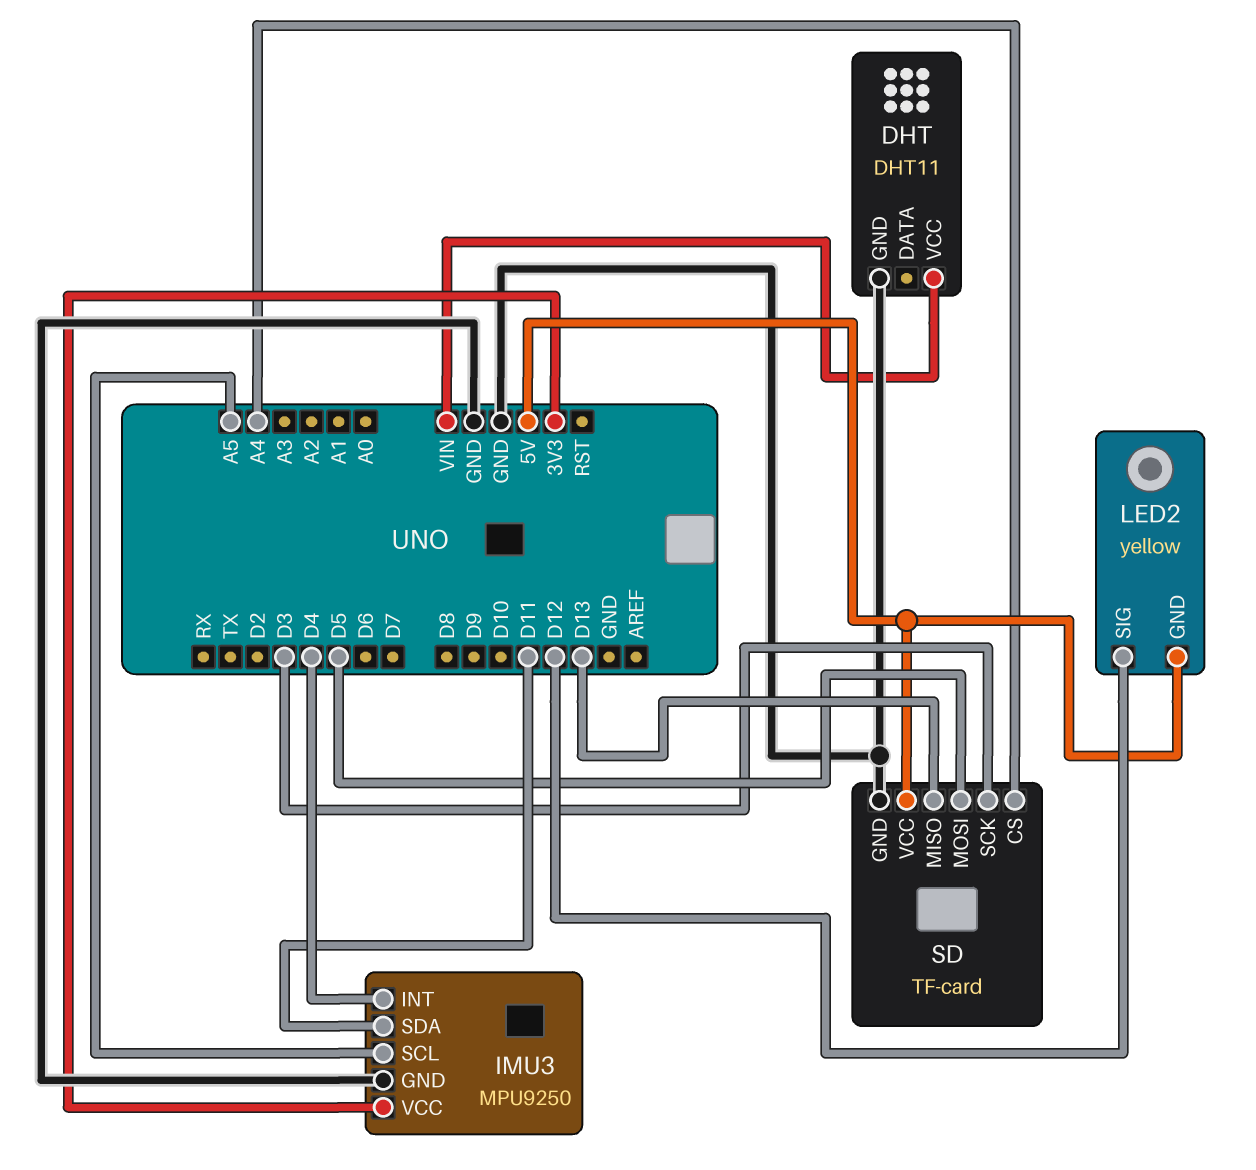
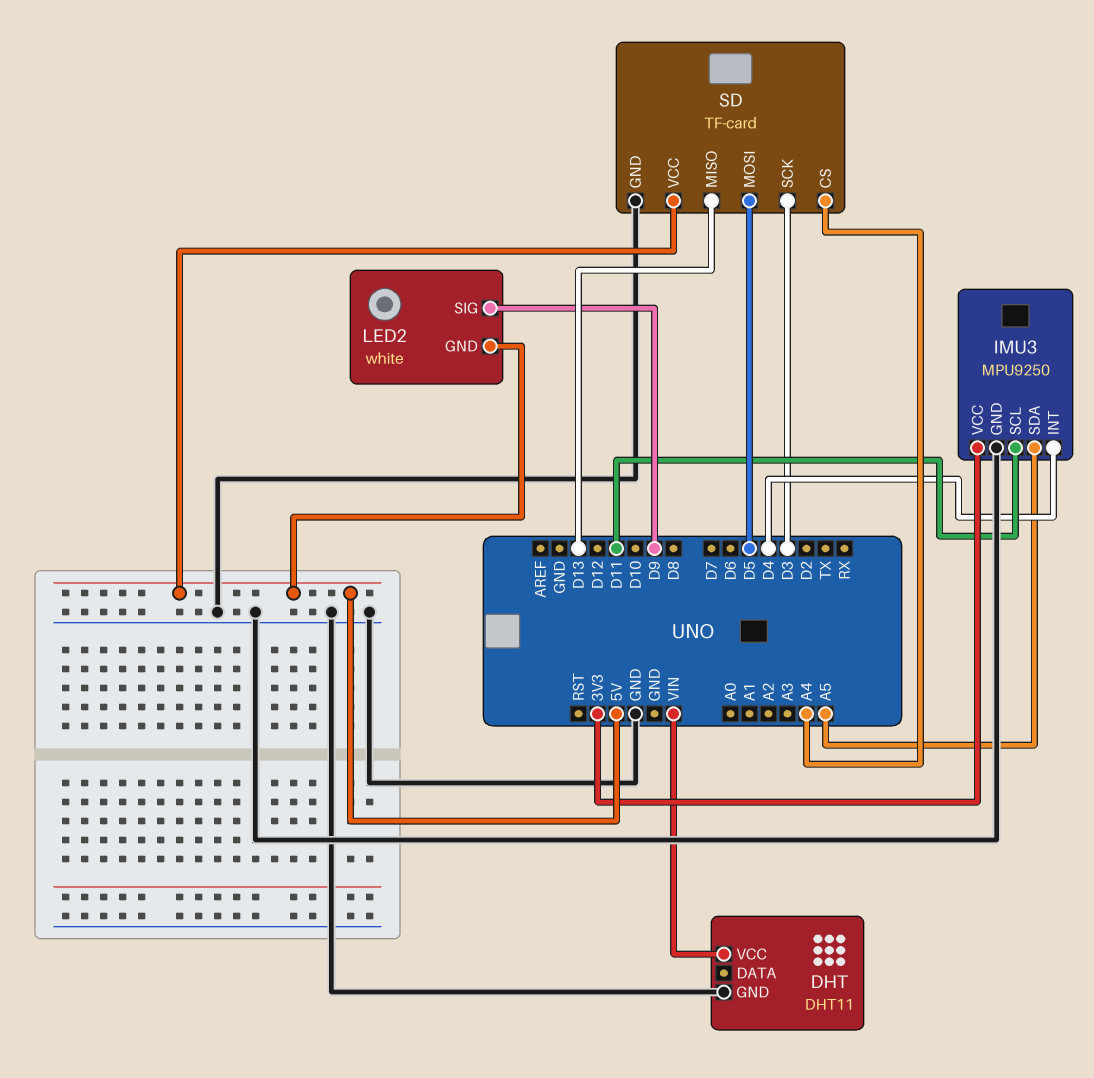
IMU3 pin SCL: A5 -> D11
IMU3 pin SDA: D11 -> A5
LED2: yellow -> white
LED2 pin SIG: D12 -> D9

